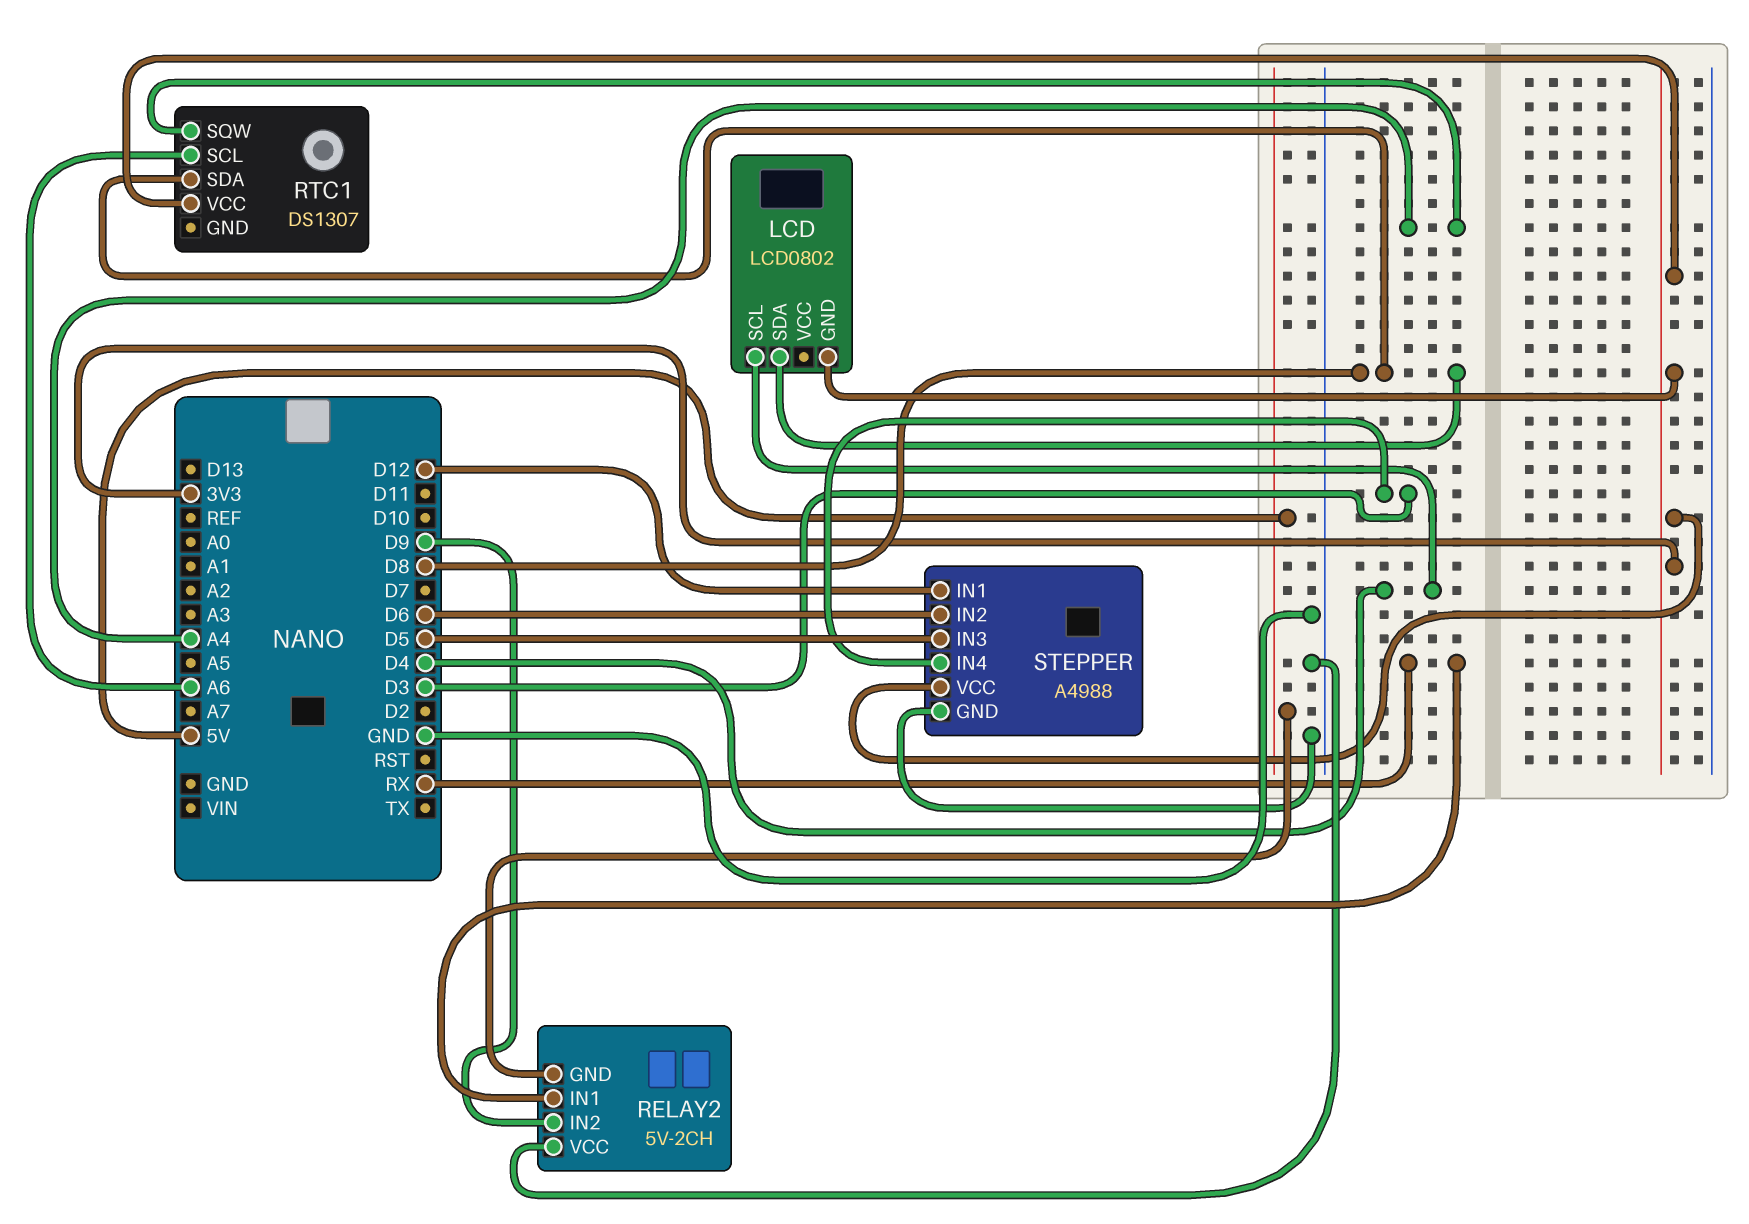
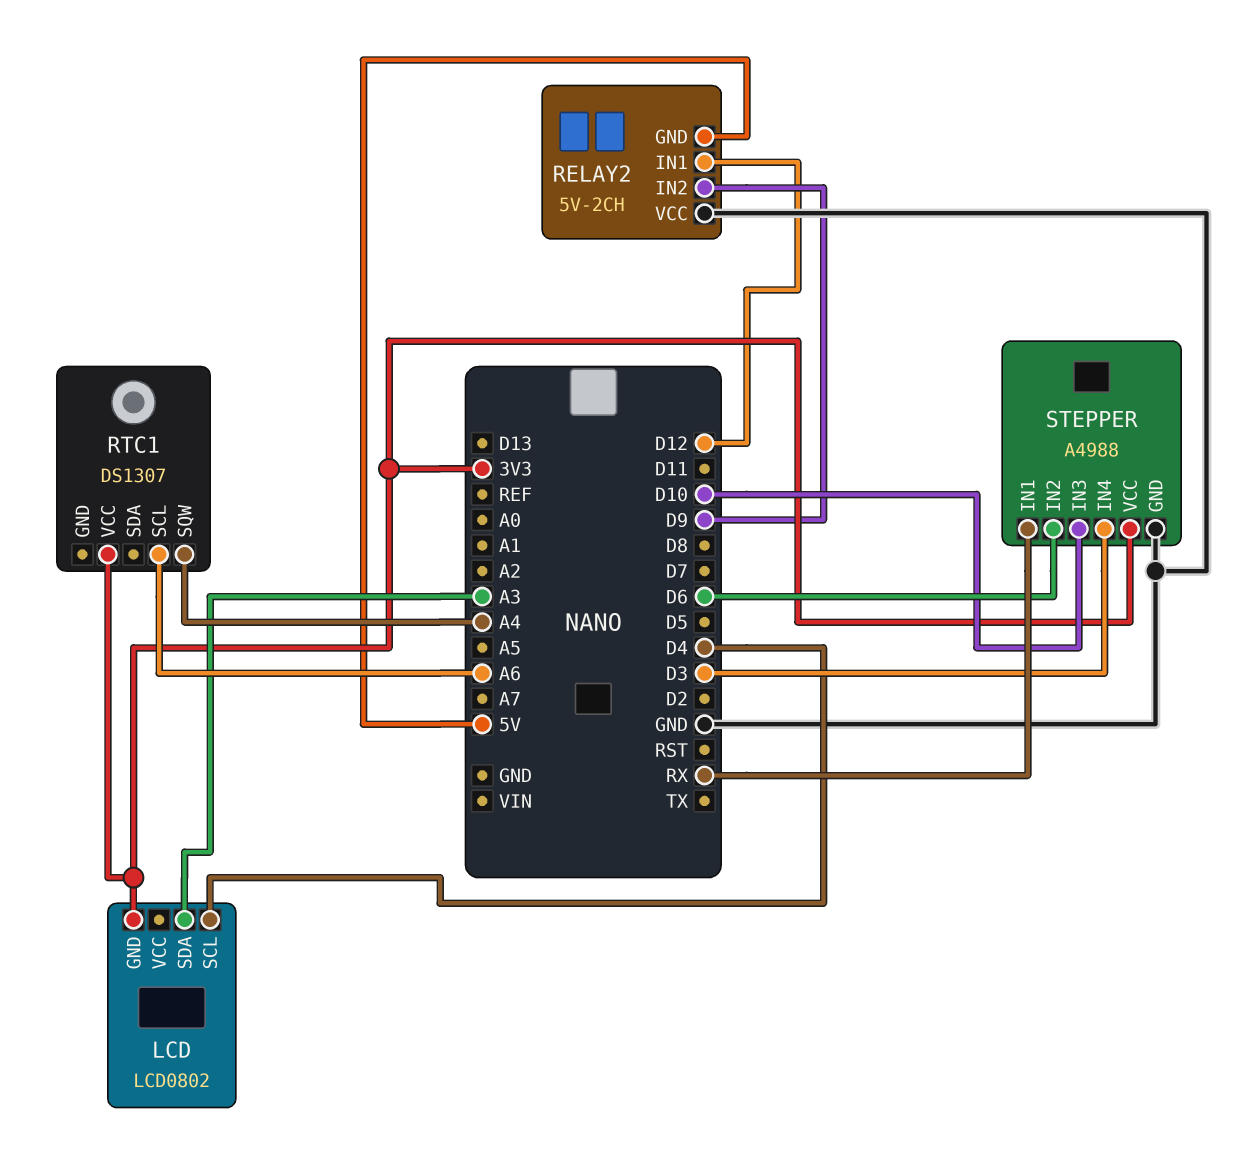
LCD pin SDA: D8 -> A3
RELAY2 pin IN1: RX -> D12
RTC1 pin SDA: D8 -> none
STEPPER pin IN1: D12 -> RX
STEPPER pin IN3: D5 -> D10

